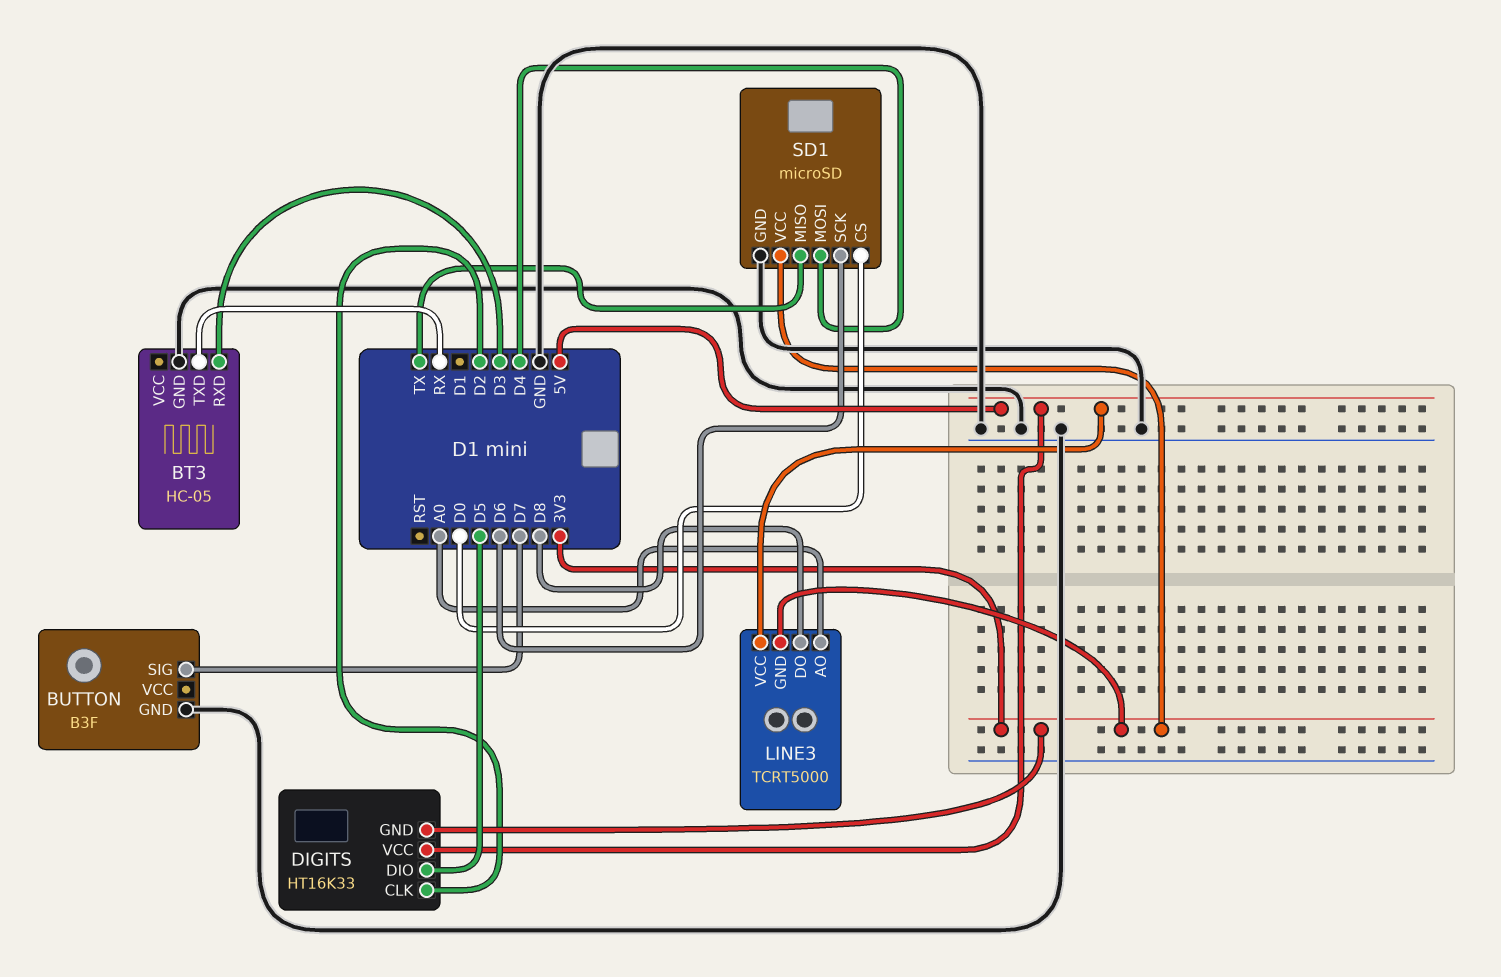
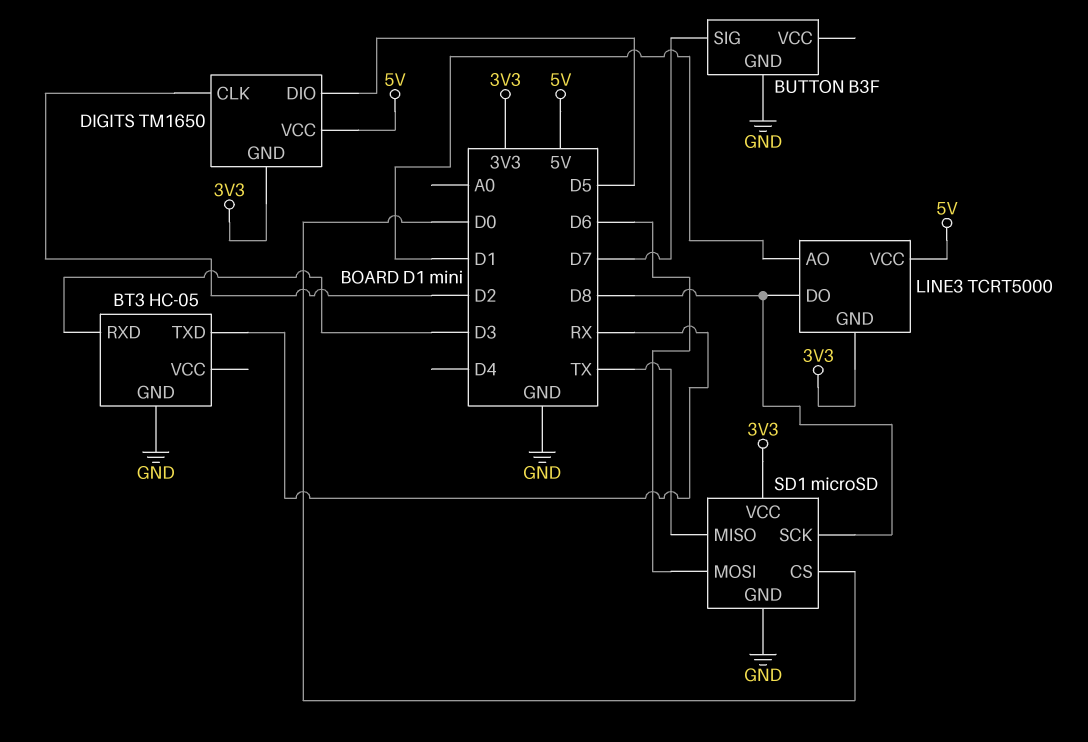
DIGITS: HT16K33 -> TM1650
LINE3 pin AO: A0 -> D1
SD1 pin MOSI: D4 -> D6
SD1 pin SCK: D6 -> D8

